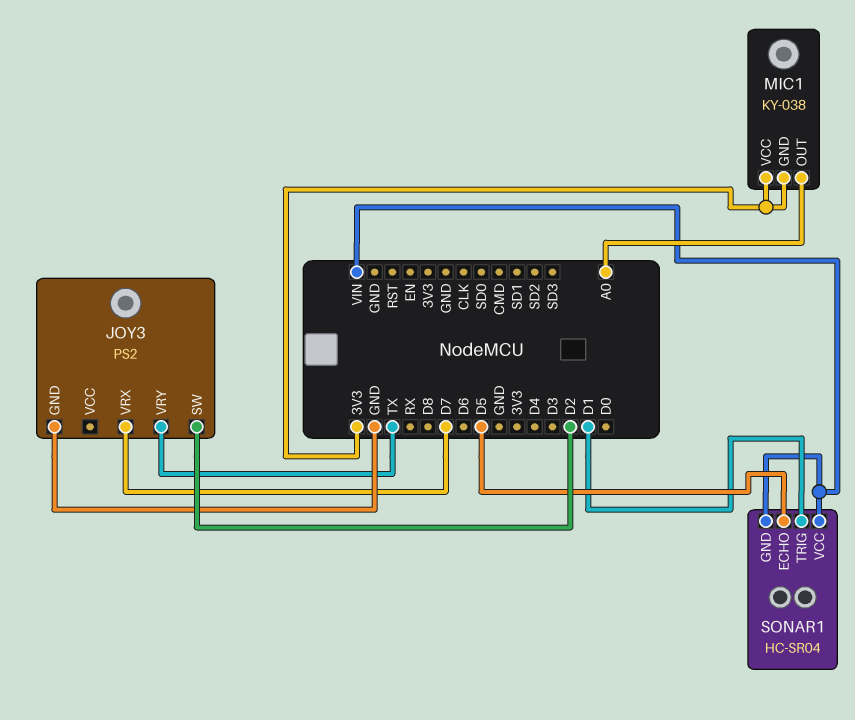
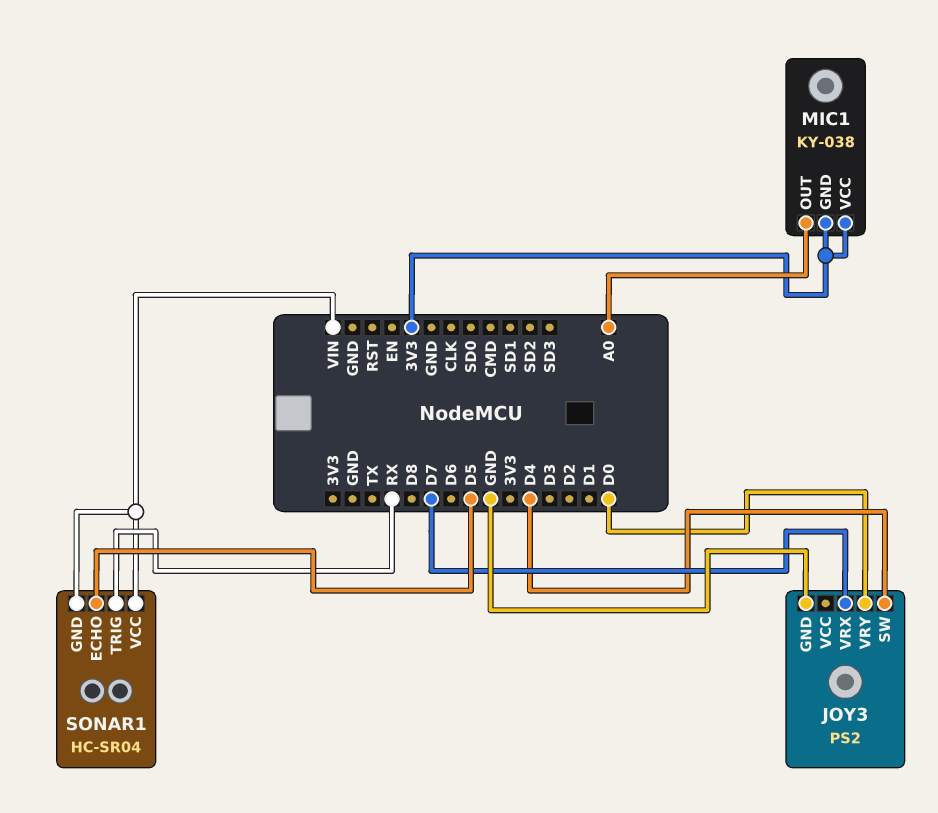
JOY3 pin SW: D2 -> D4
JOY3 pin VRY: TX -> D0
SONAR1 pin TRIG: D1 -> RX

